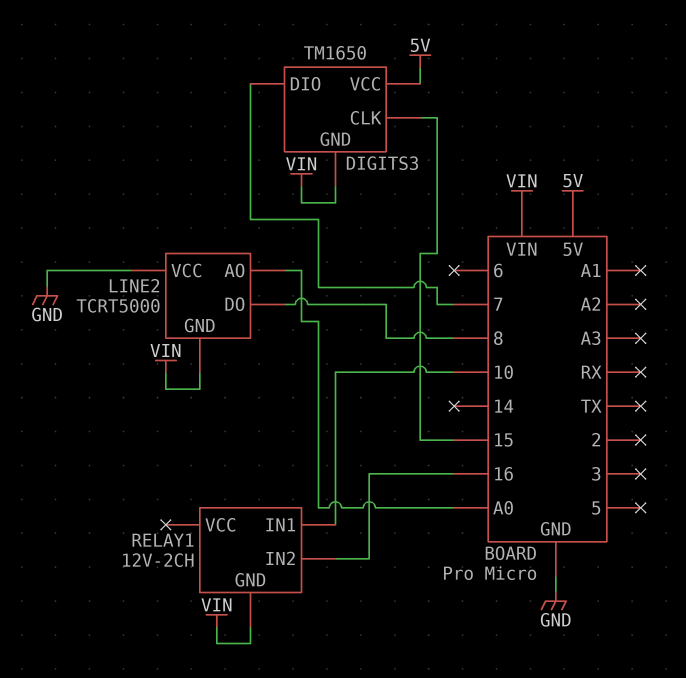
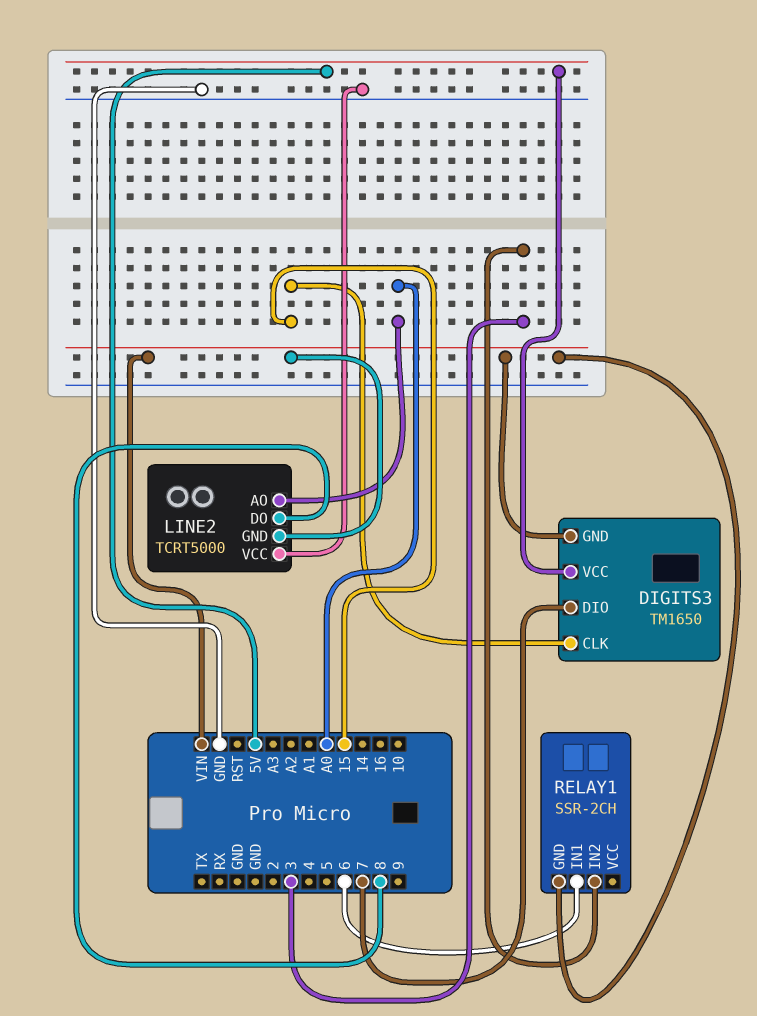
RELAY1: 12V-2CH -> SSR-2CH
RELAY1 pin IN1: 10 -> 6
RELAY1 pin IN2: 16 -> 3

